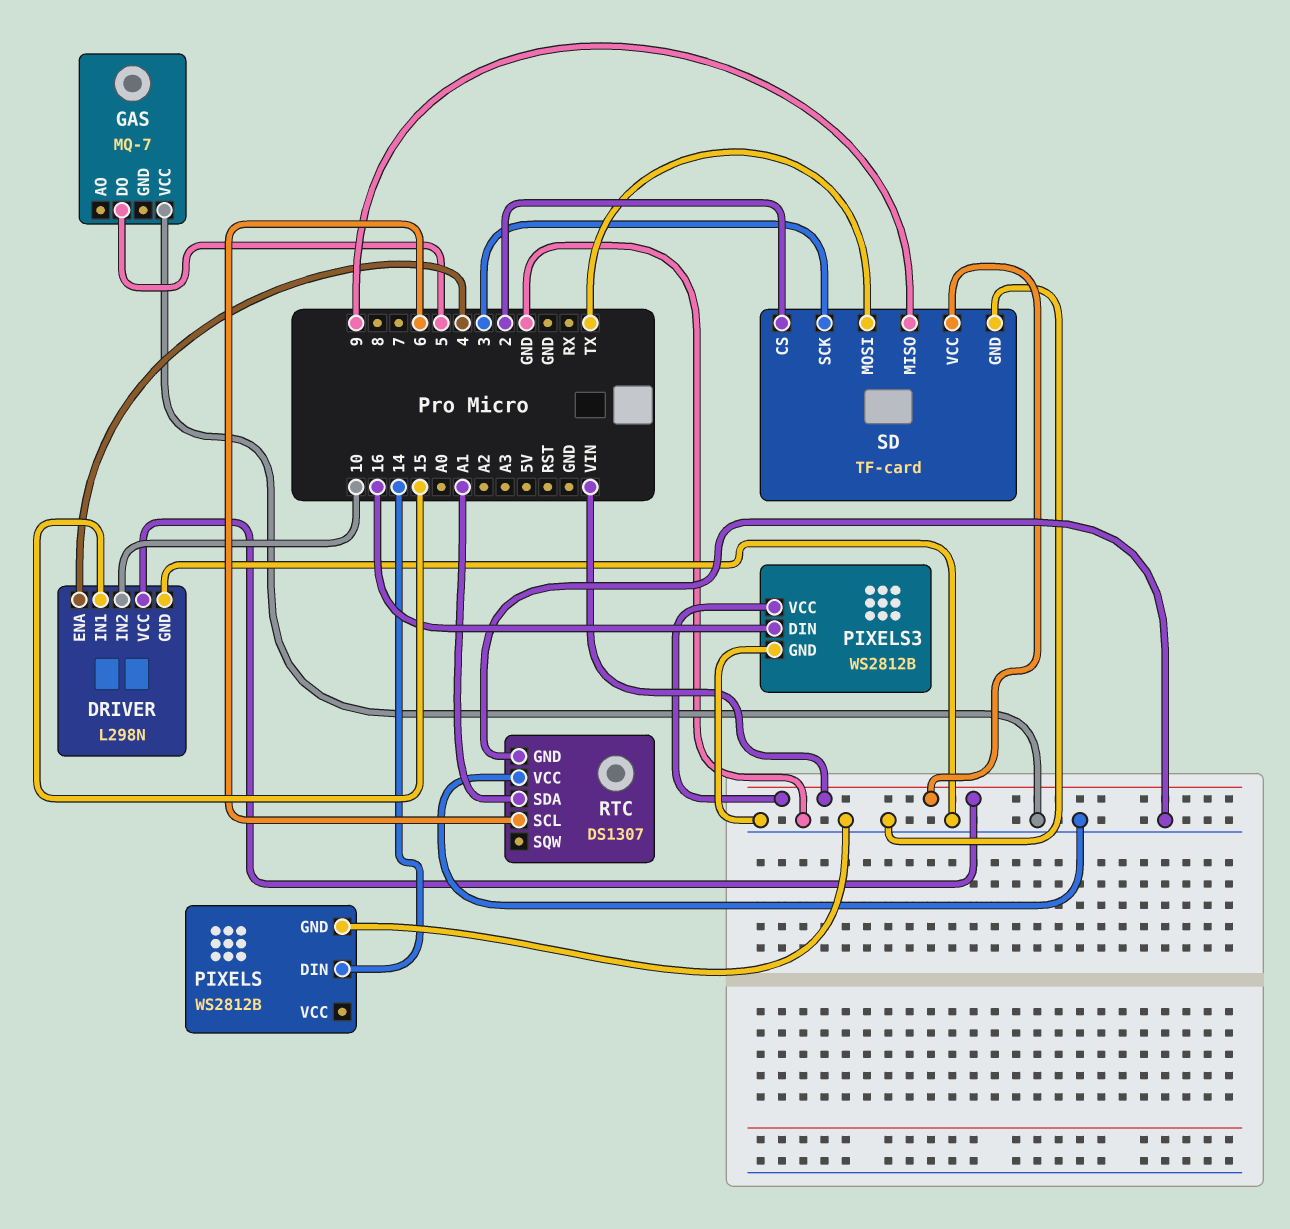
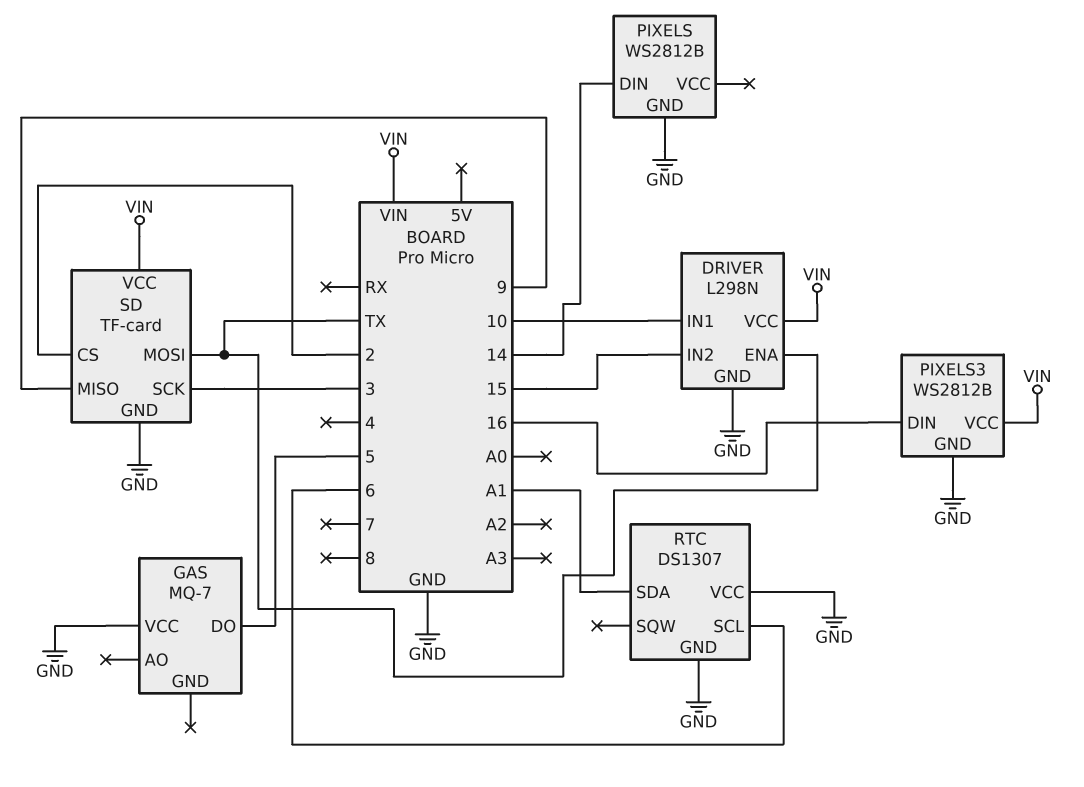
DRIVER pin ENA: 4 -> TX
DRIVER pin IN1: 15 -> 10
DRIVER pin IN2: 10 -> 15

